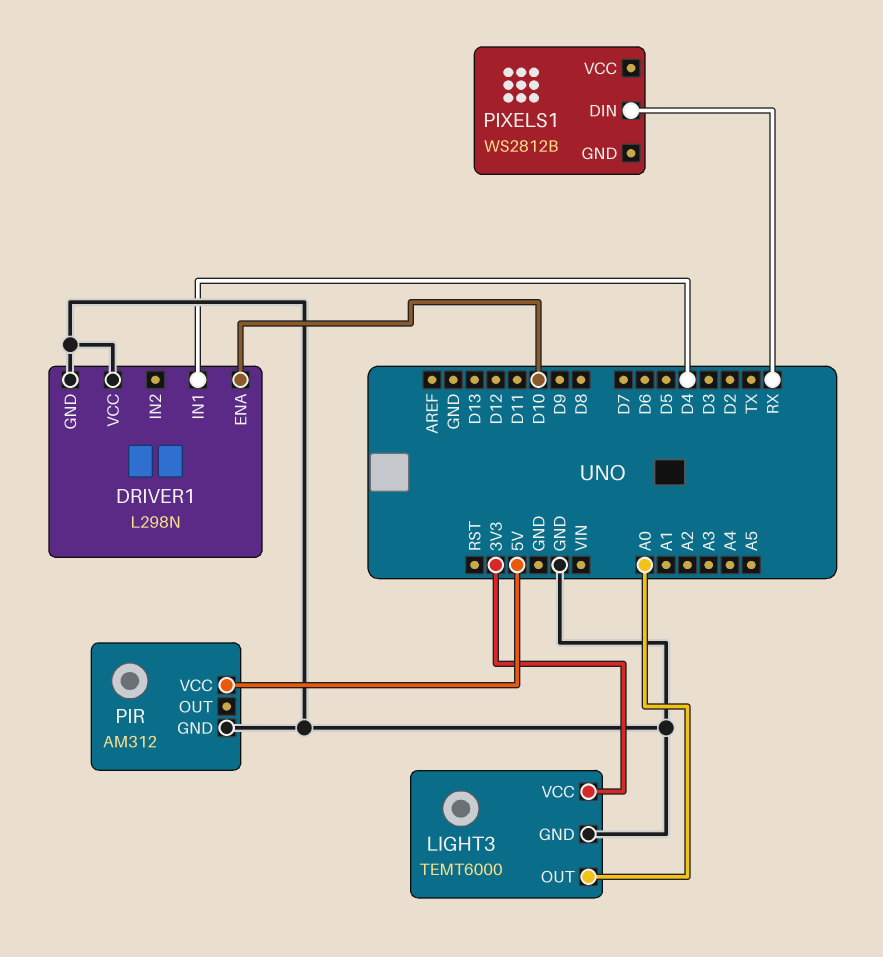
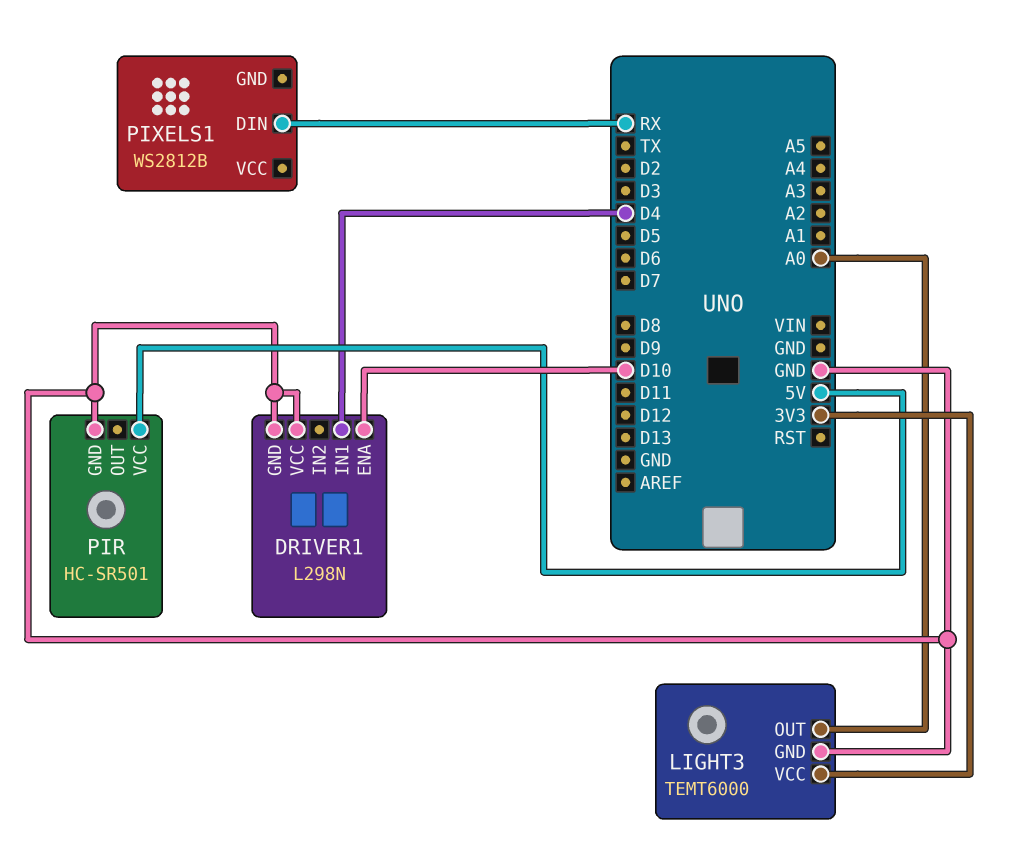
PIR: AM312 -> HC-SR501

